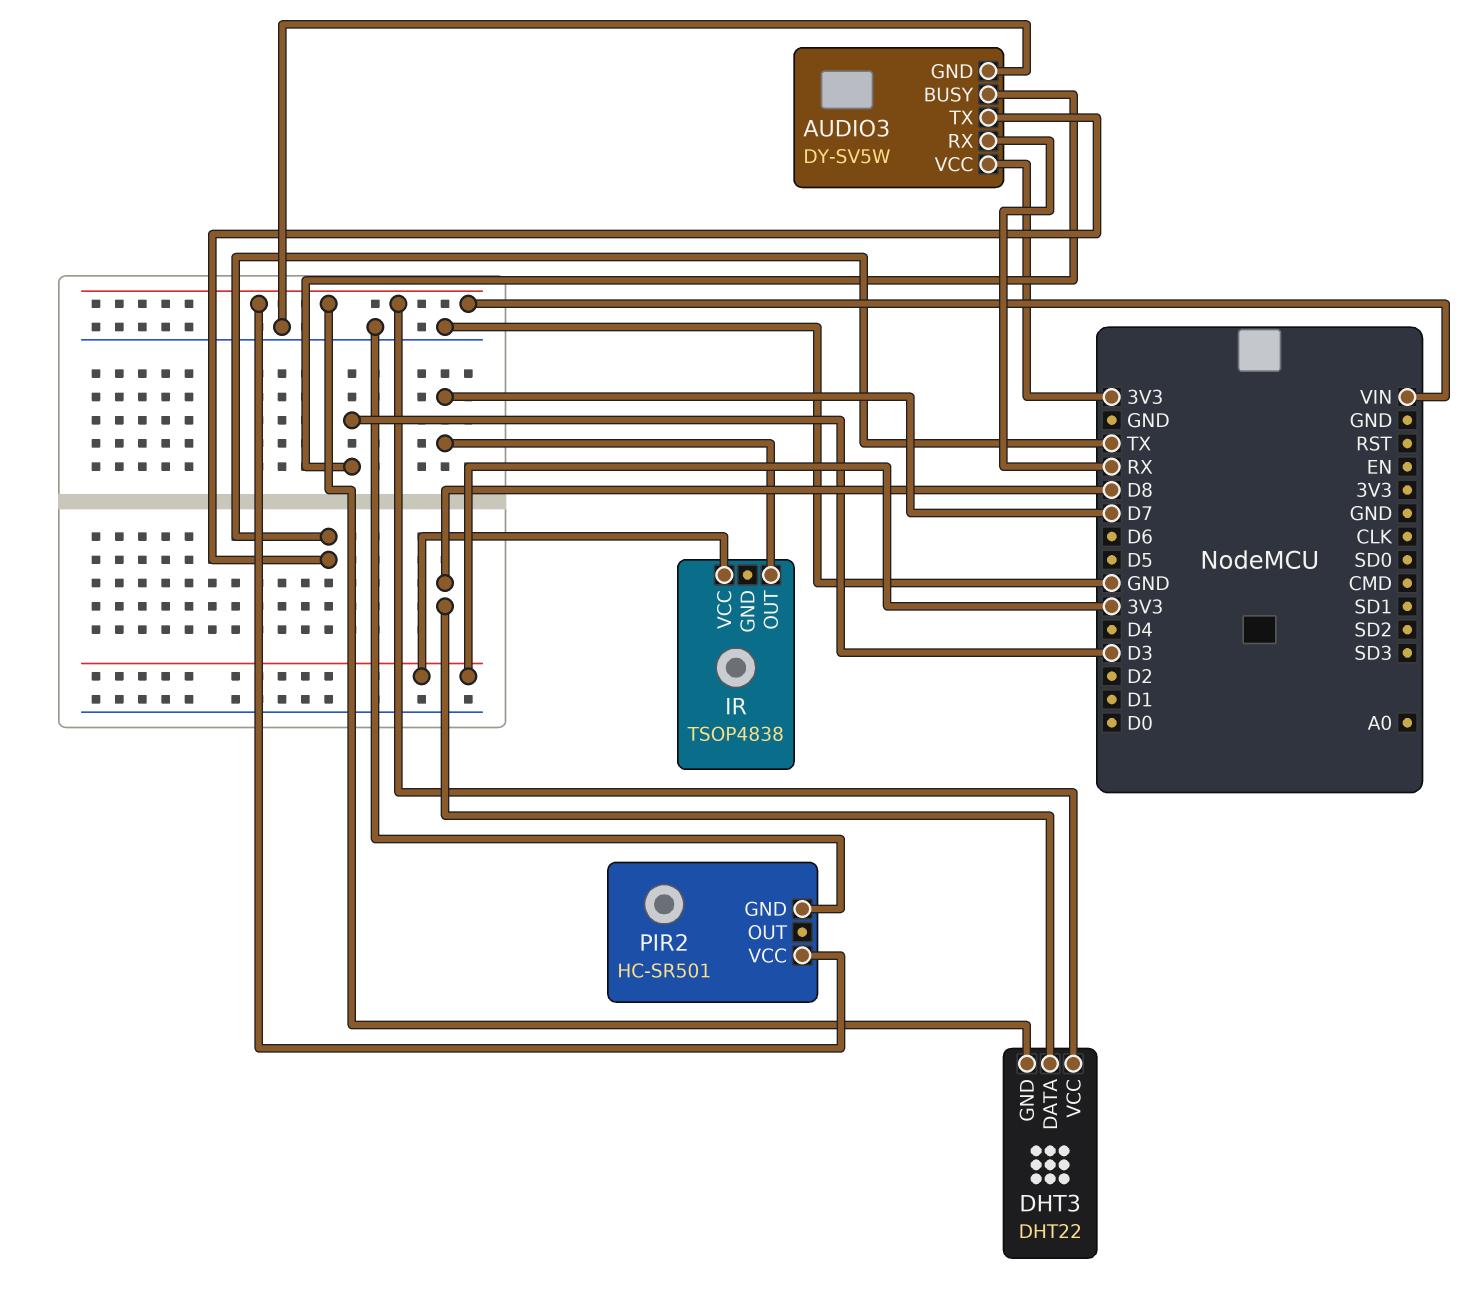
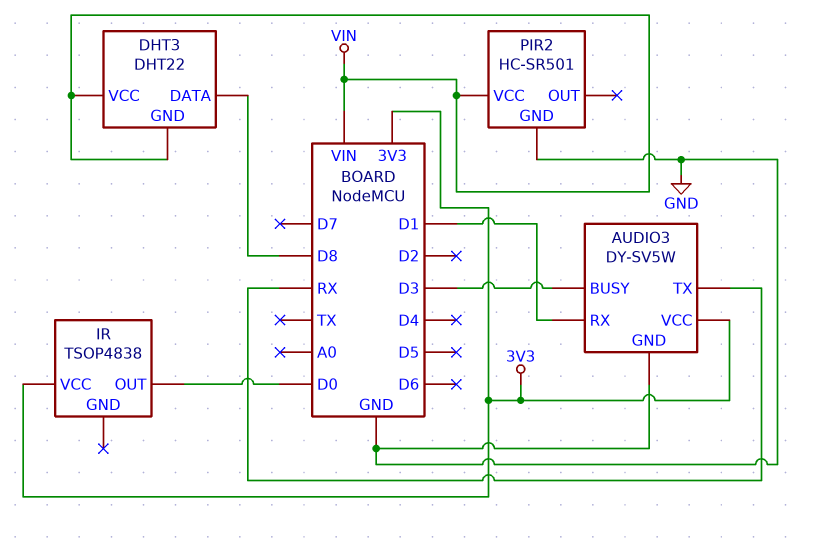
AUDIO3 pin RX: RX -> D1
AUDIO3 pin TX: TX -> RX
IR pin OUT: D7 -> D0

